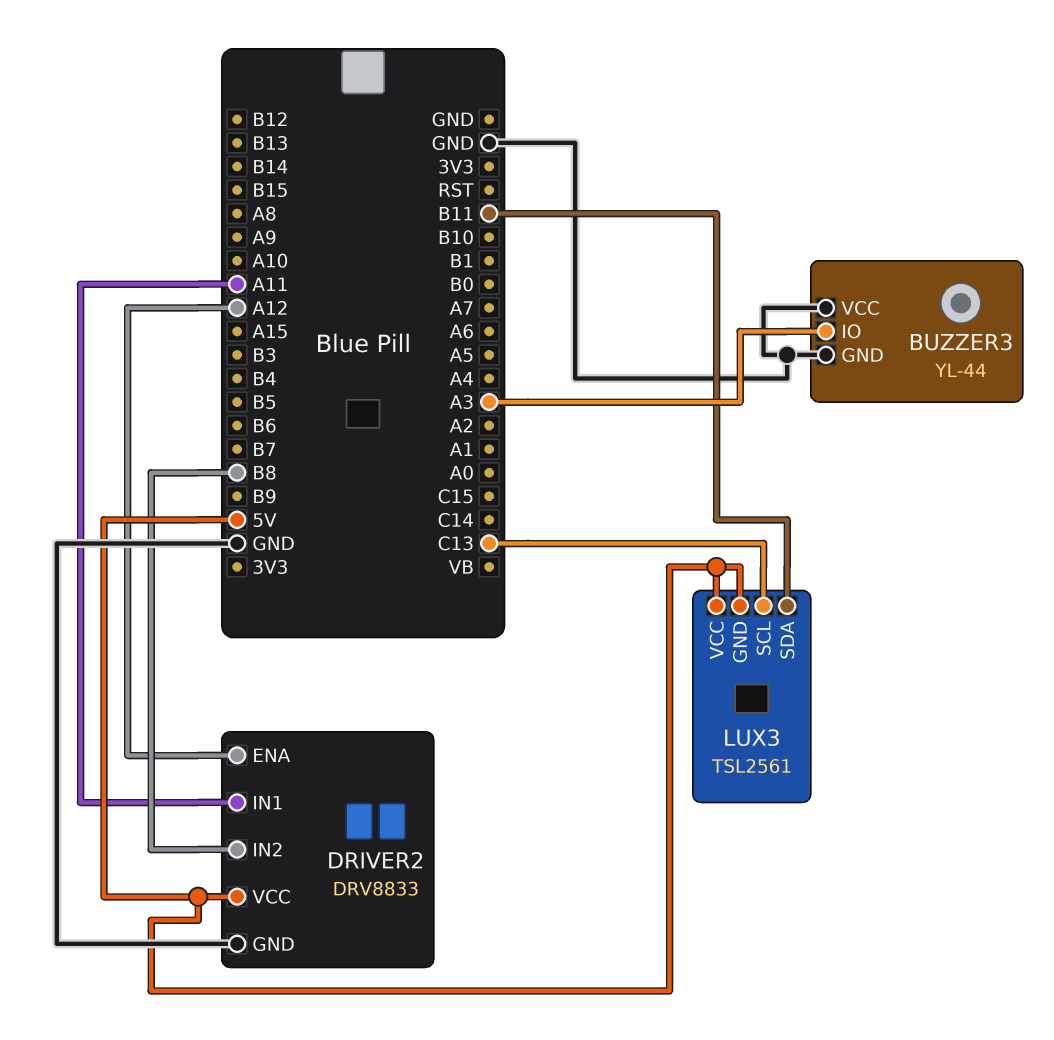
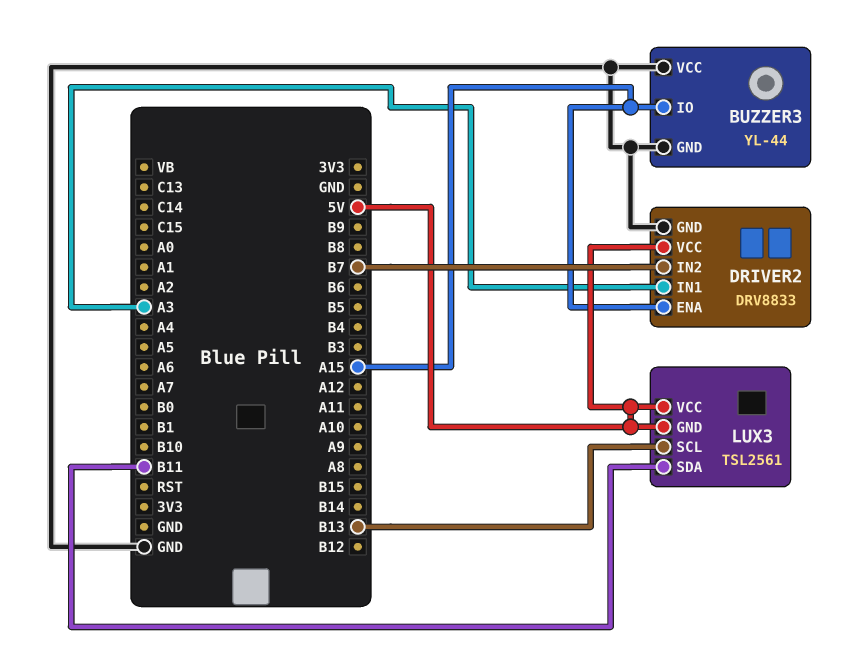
BUZZER3 pin IO: A3 -> A15
DRIVER2 pin ENA: A12 -> A15
DRIVER2 pin IN1: A11 -> A3
DRIVER2 pin IN2: B8 -> B7
LUX3 pin SCL: C13 -> B13

